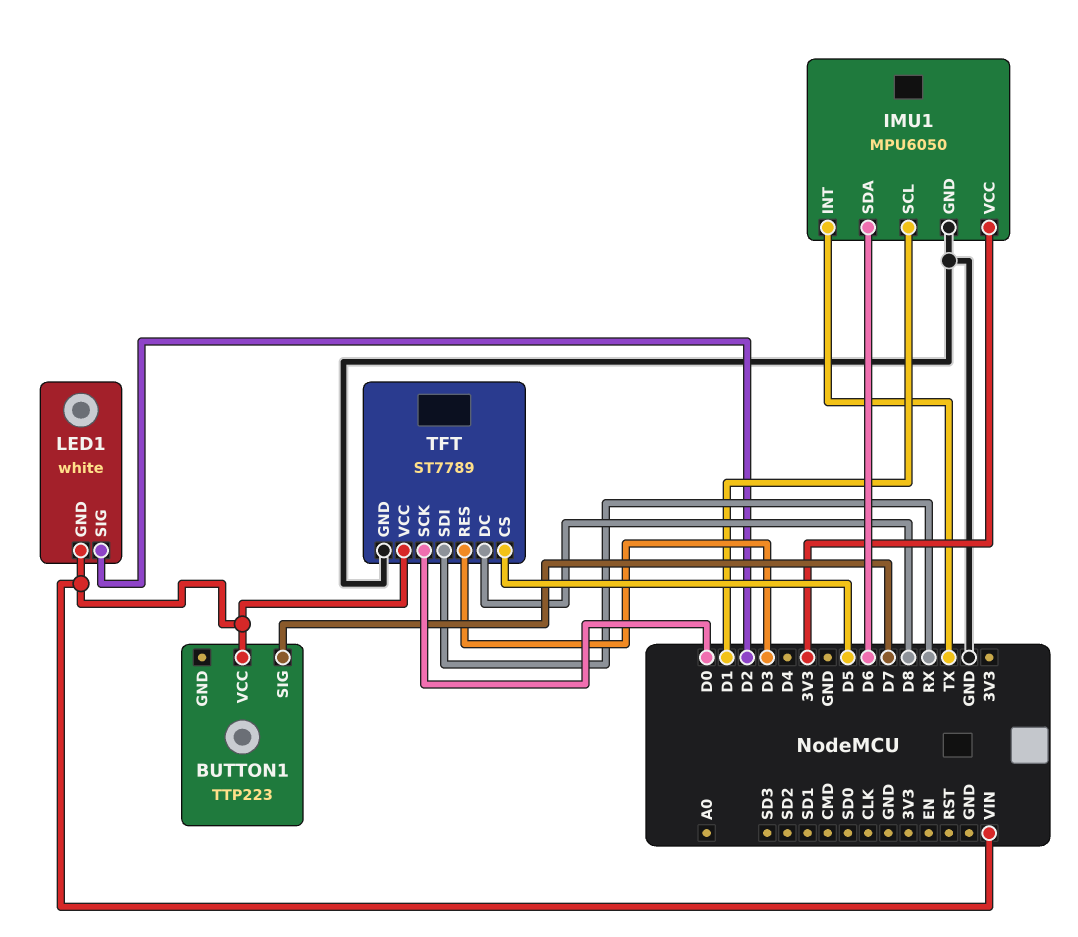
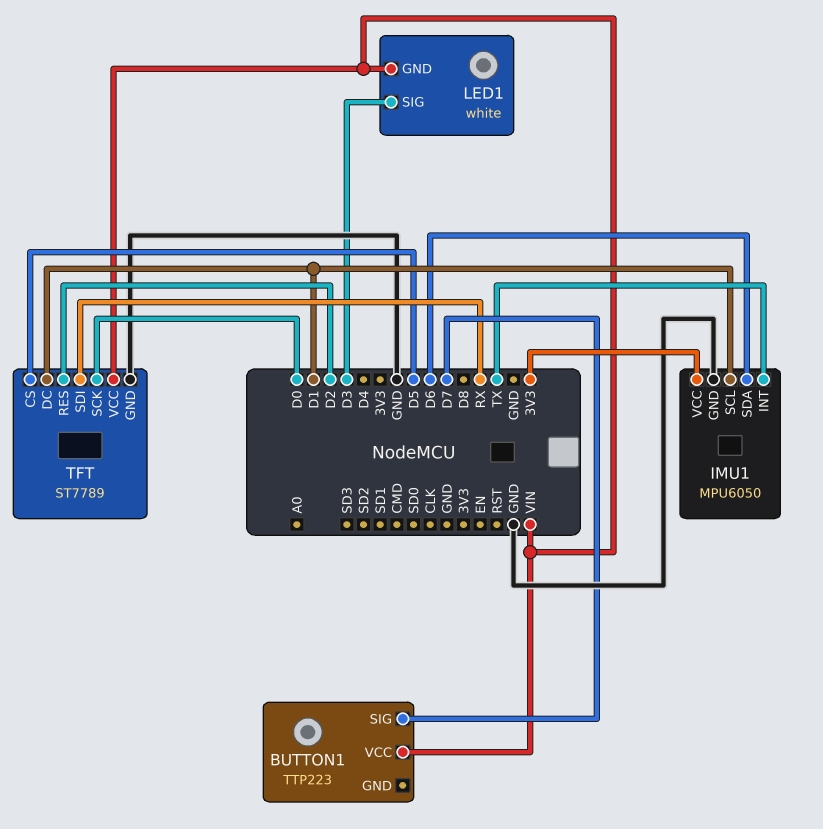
LED1 pin SIG: D2 -> D3
TFT pin DC: D8 -> D1
TFT pin RES: D3 -> D2

